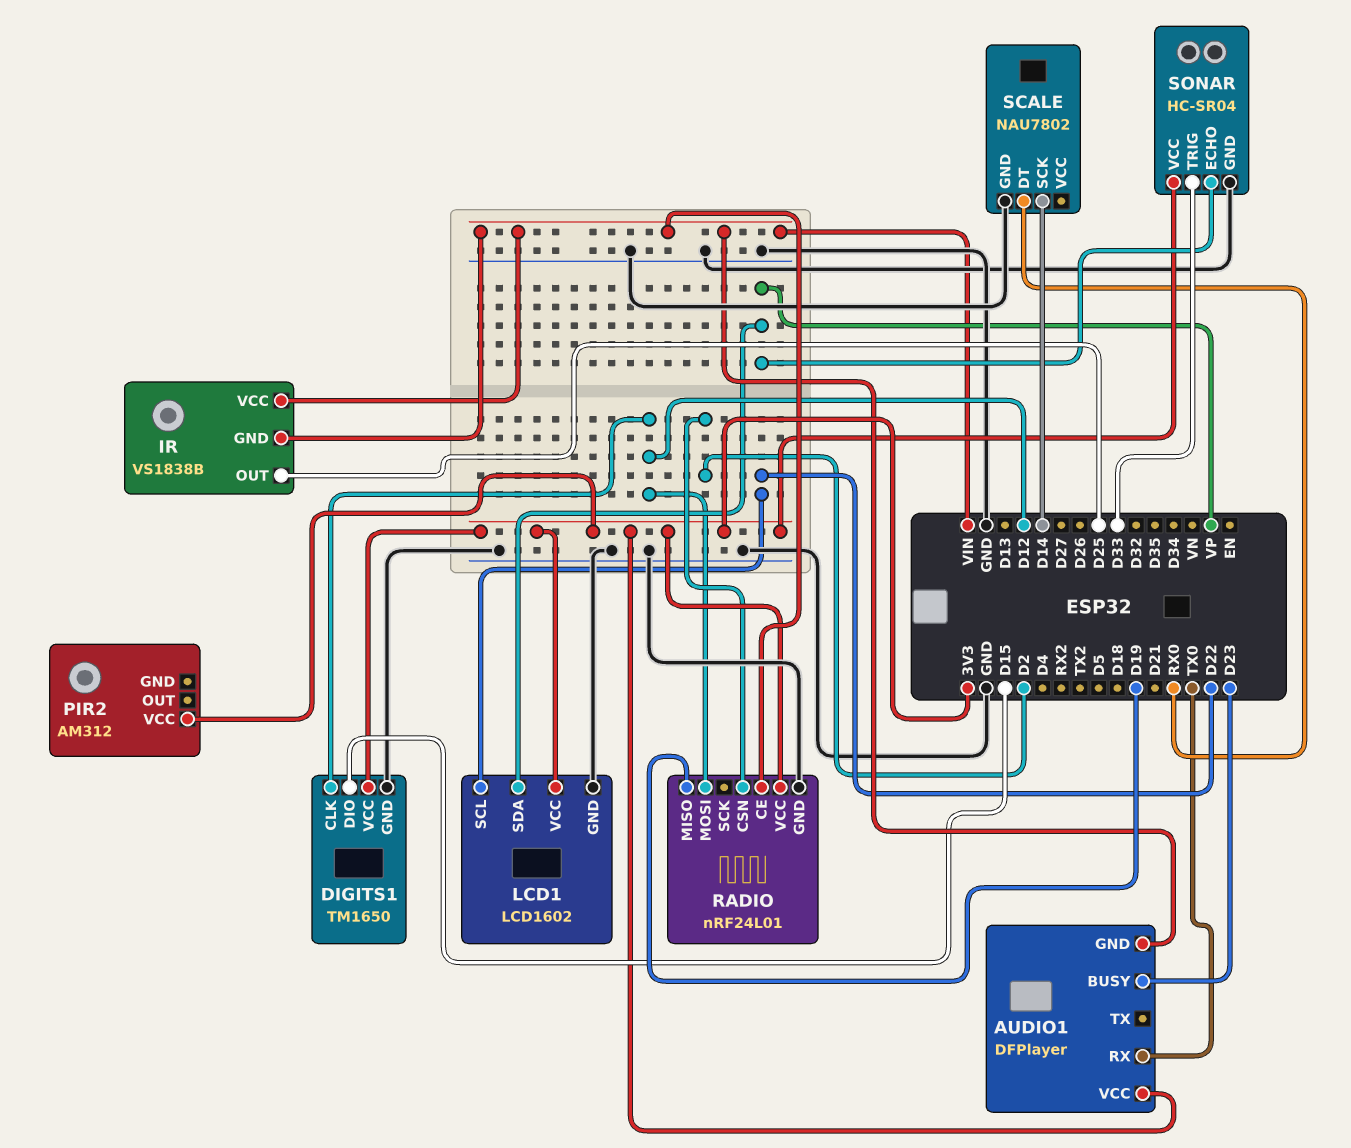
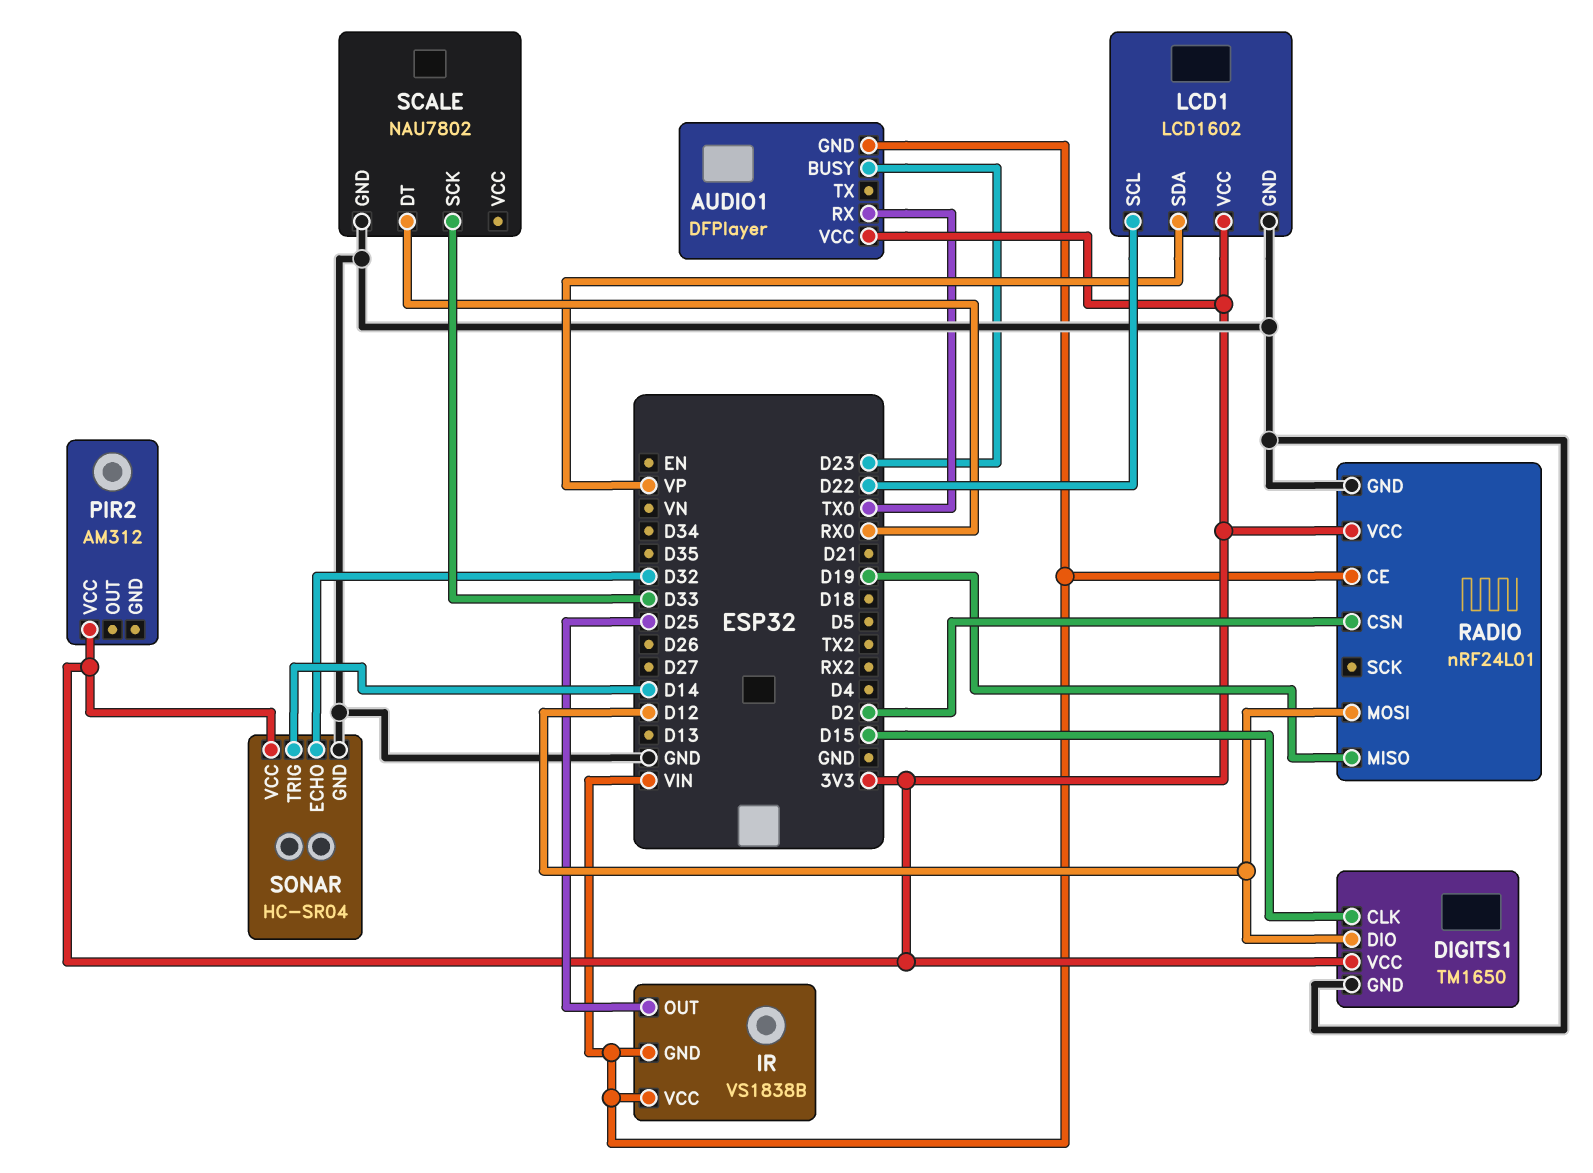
DIGITS1 pin CLK: D12 -> D15
DIGITS1 pin DIO: D15 -> D12
SCALE pin SCK: D14 -> D33
SONAR pin ECHO: VP -> D32
SONAR pin TRIG: D33 -> D14

